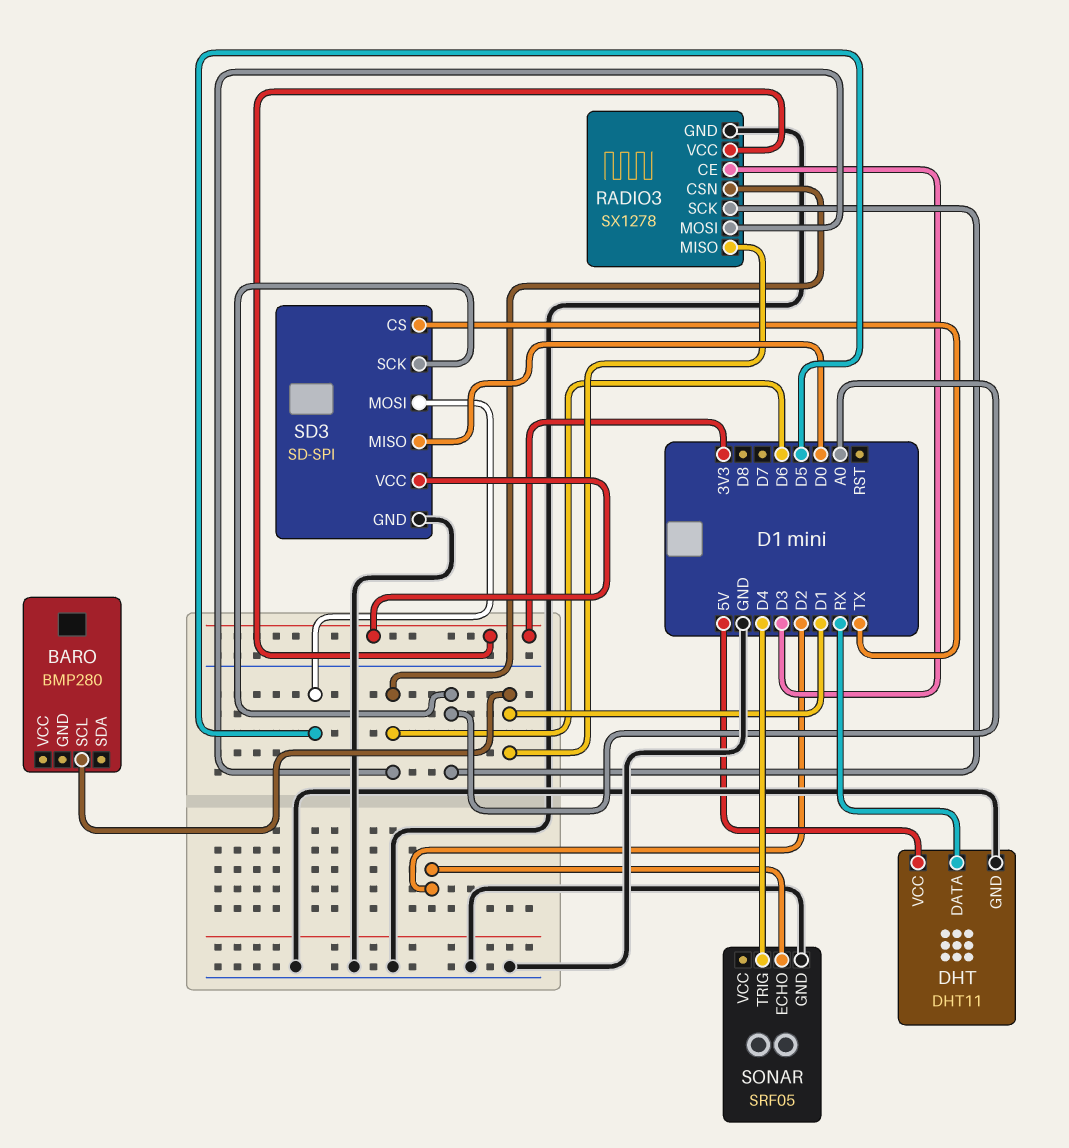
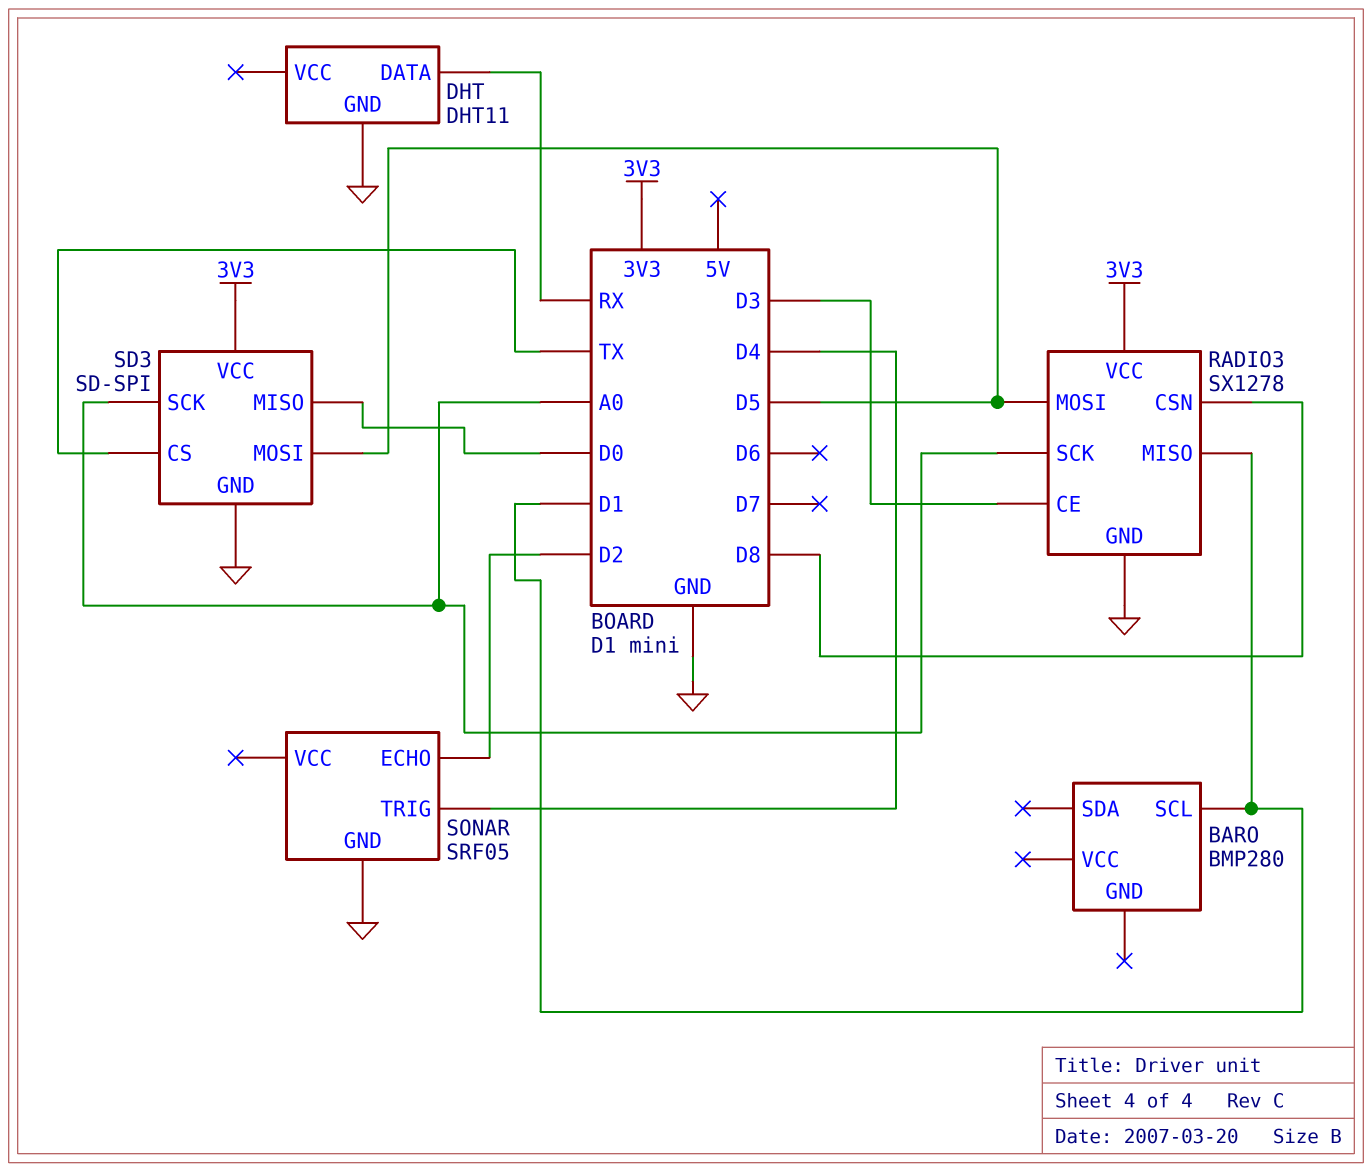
DHT pin VCC: 5V -> none
RADIO3 pin CSN: D6 -> D8
RADIO3 pin MOSI: D6 -> D5

